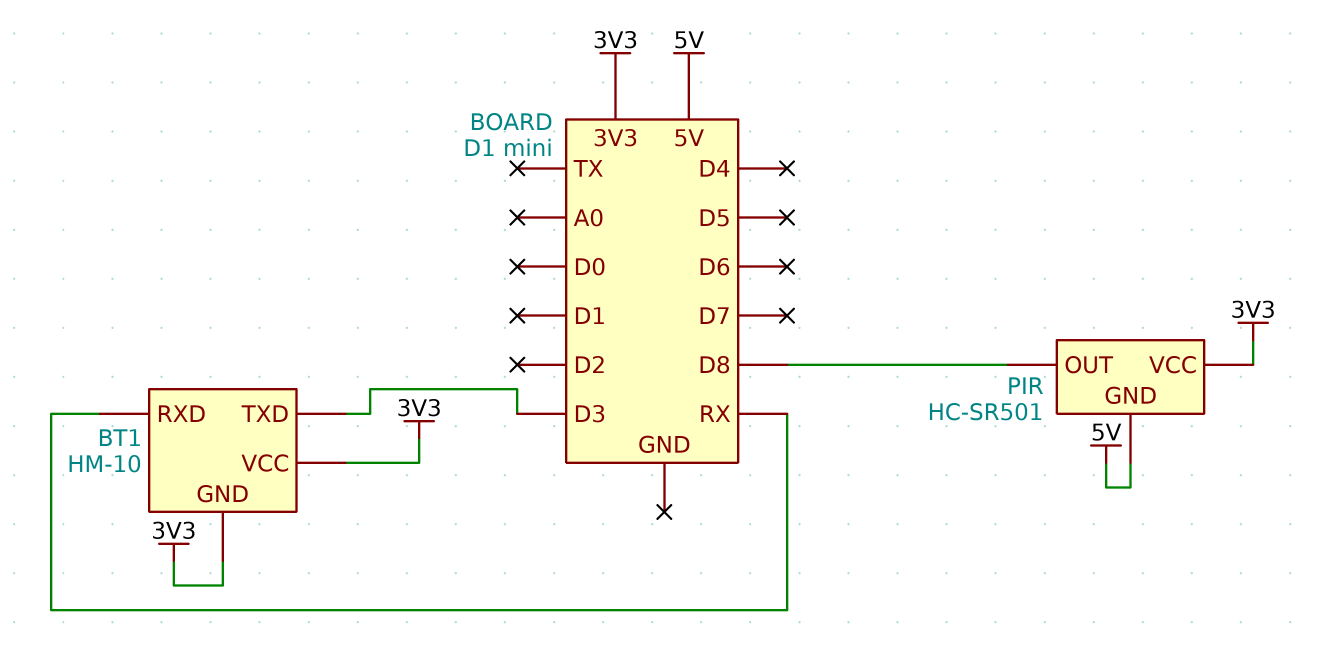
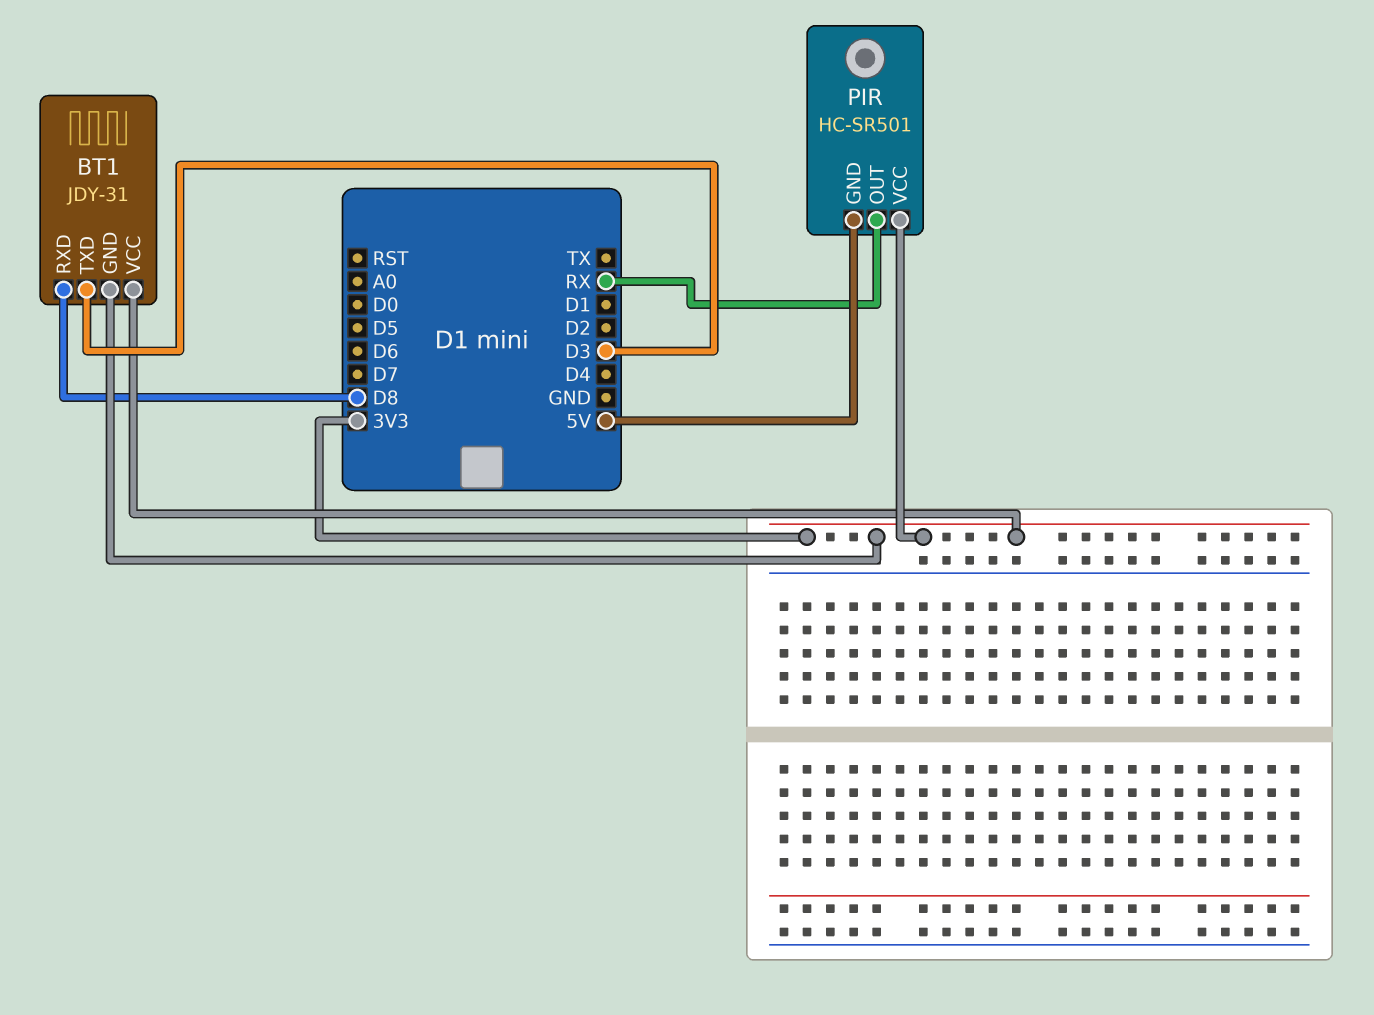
BT1: HM-10 -> JDY-31
BT1 pin RXD: RX -> D8
PIR pin OUT: D8 -> RX

